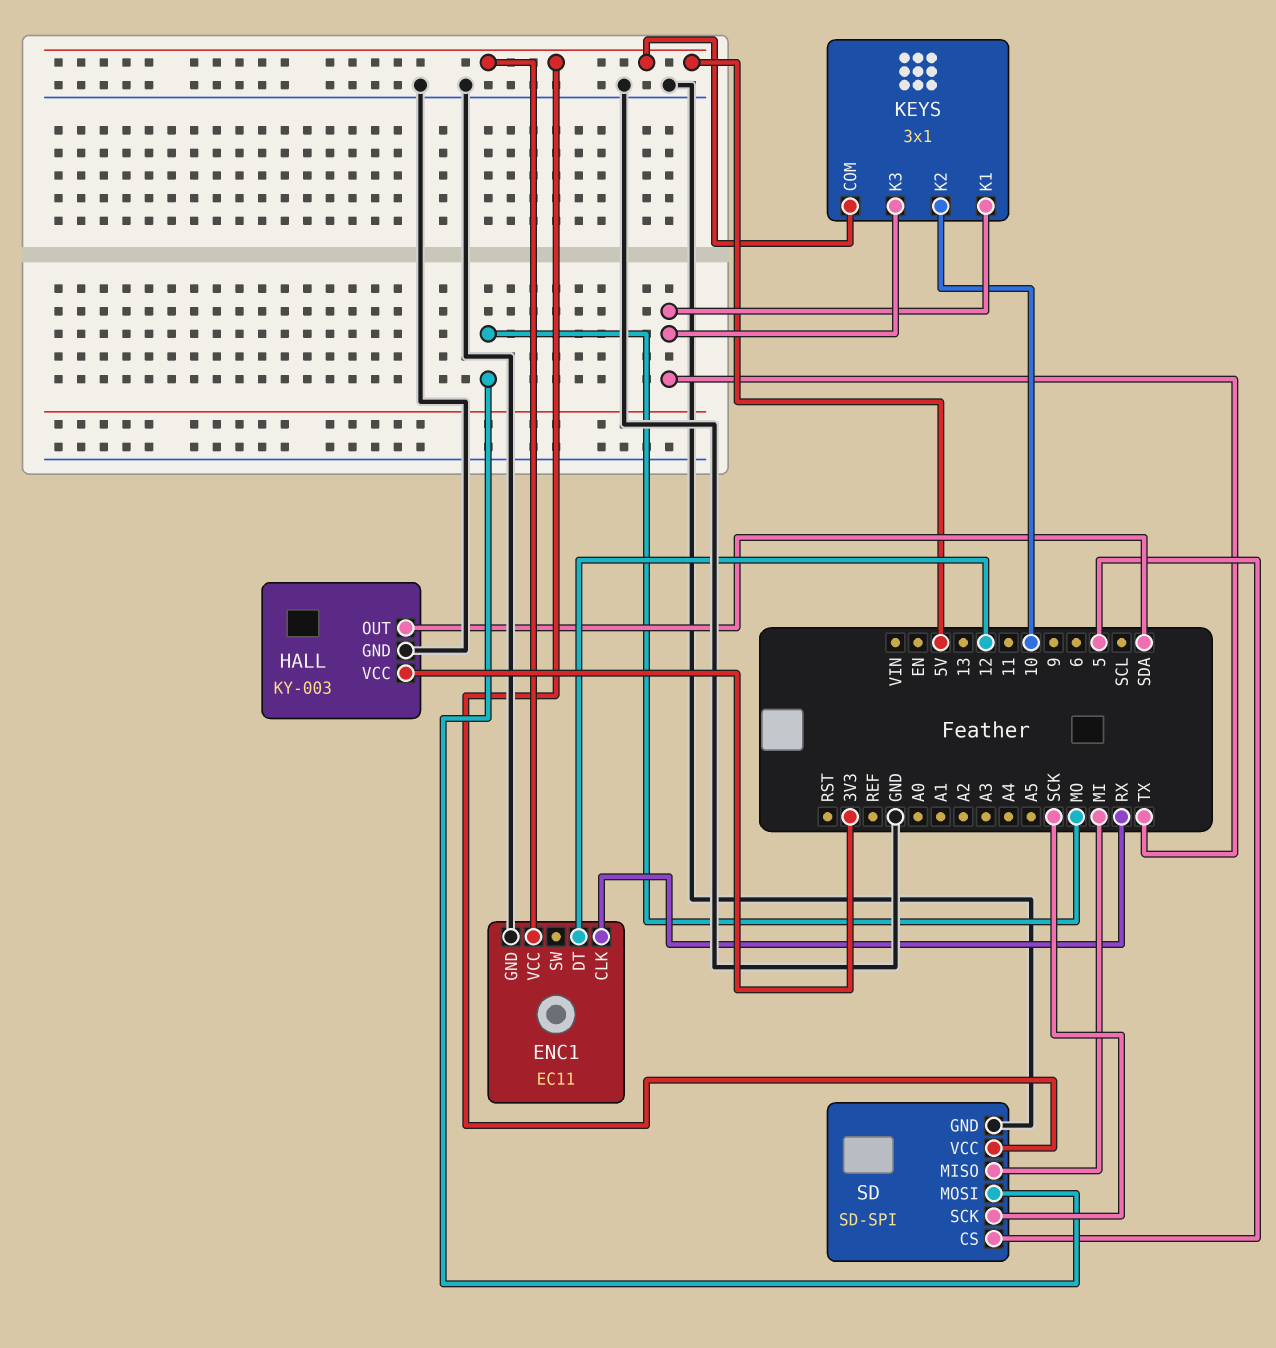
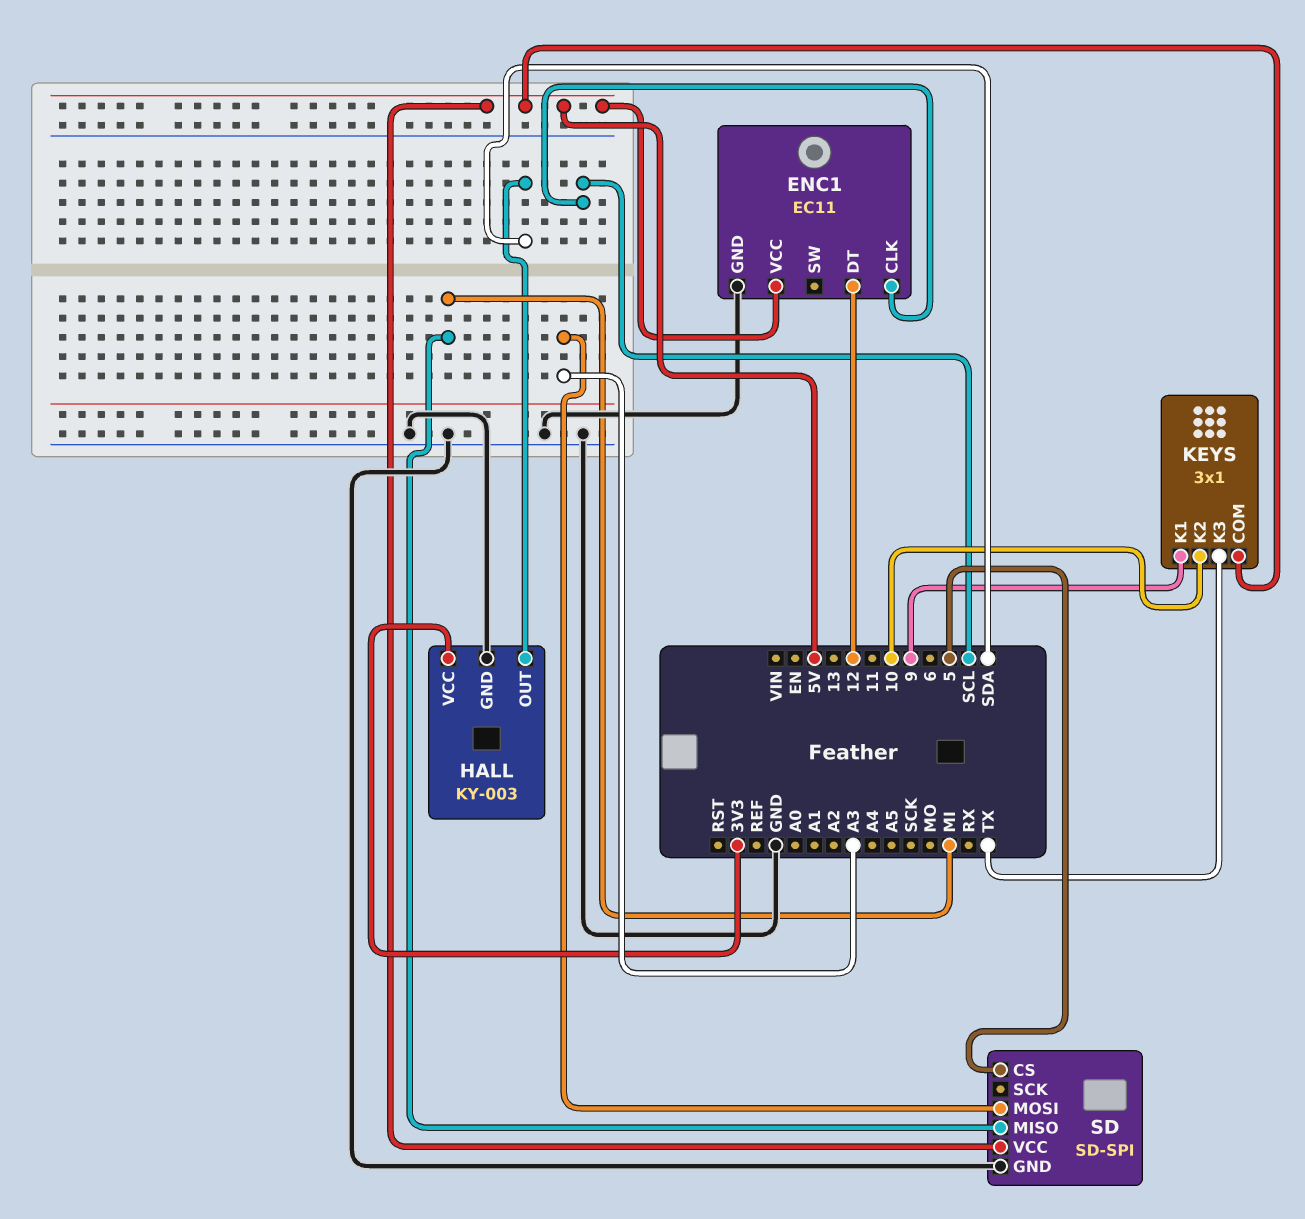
ENC1 pin CLK: RX -> SCL
KEYS pin K1: TX -> 9
SD pin MOSI: MO -> A3
SD pin SCK: SCK -> none

